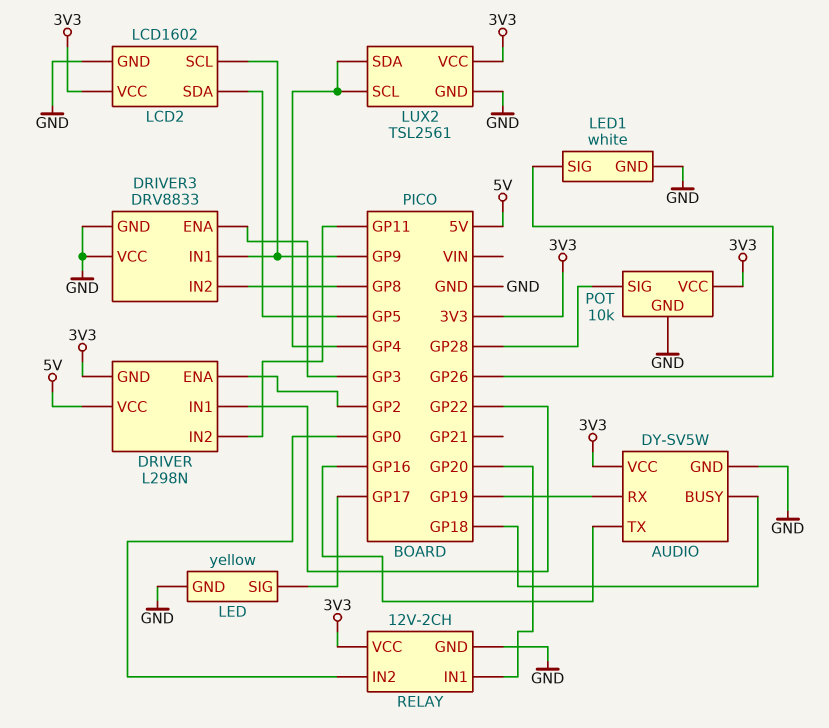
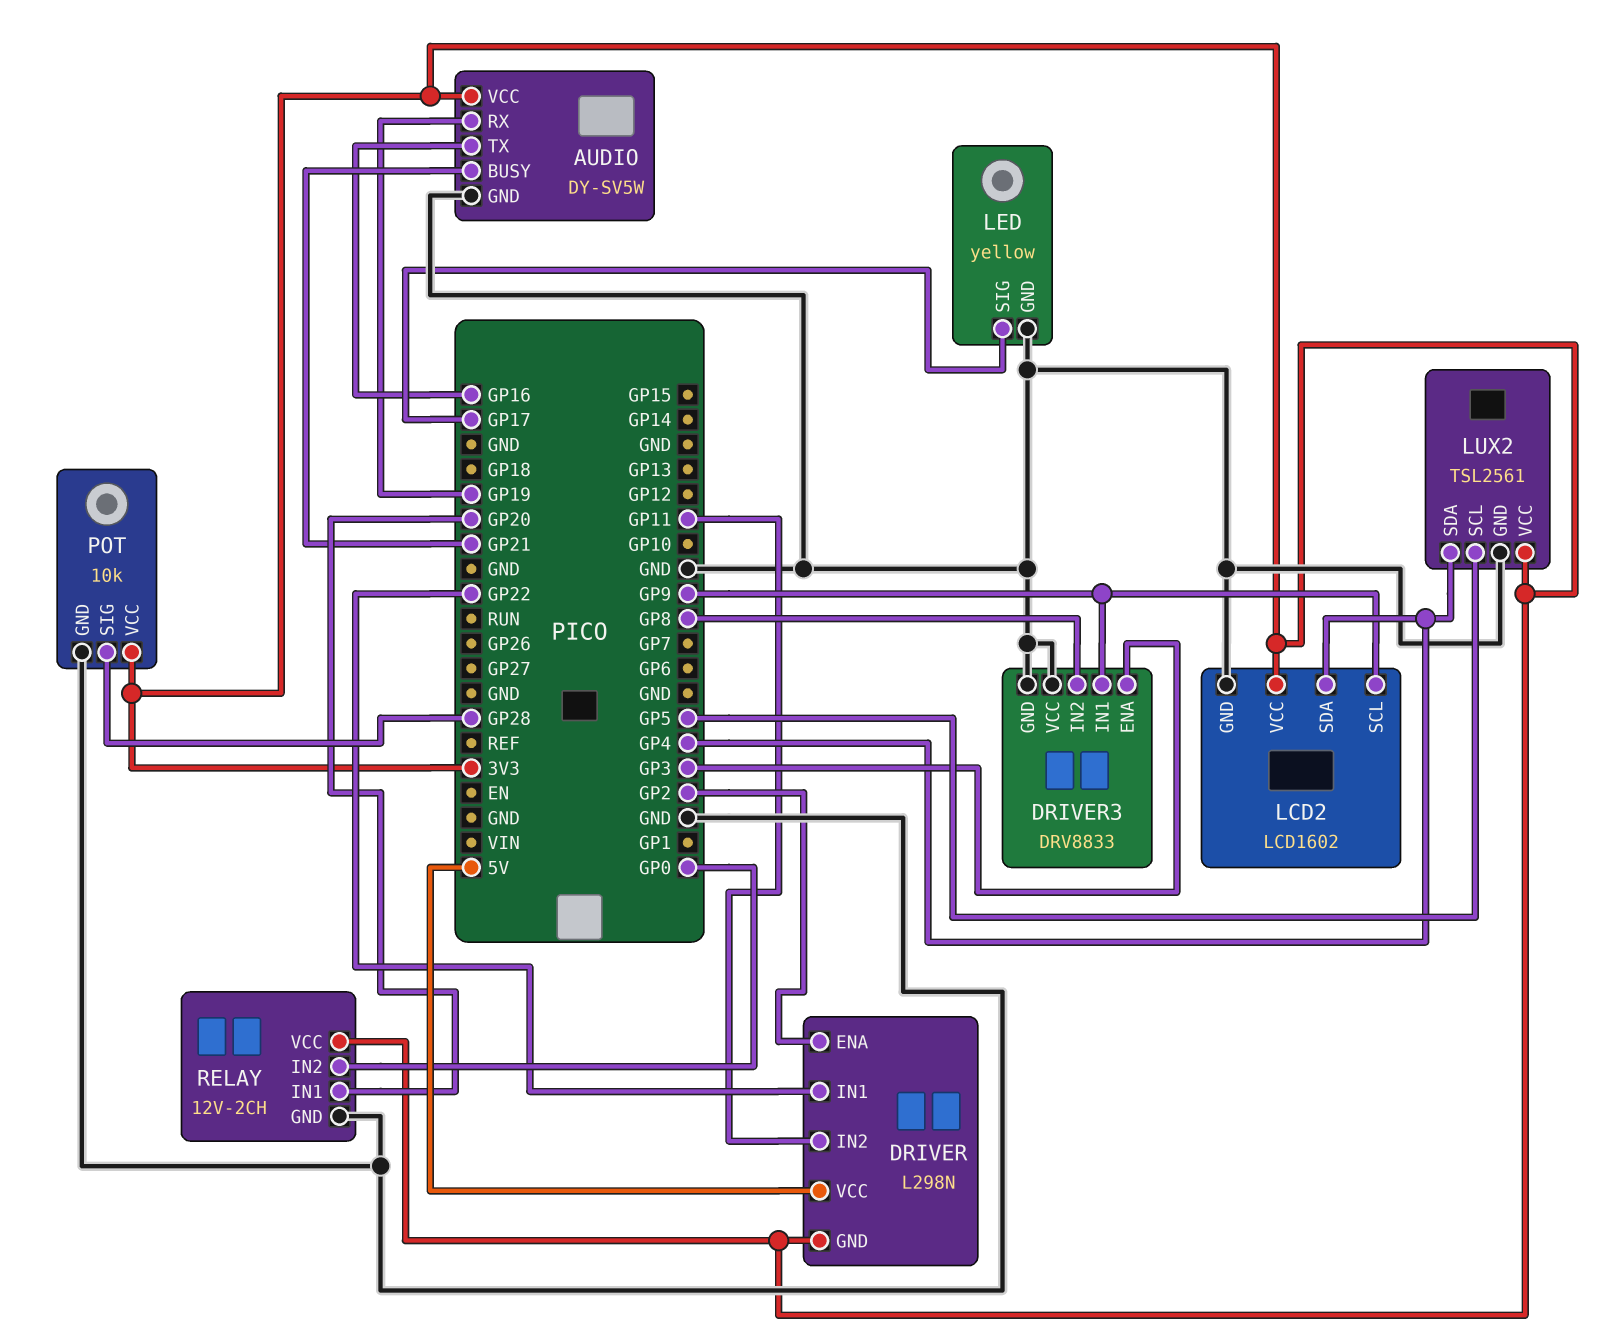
AUDIO pin BUSY: GP18 -> GP21
LCD2 pin SDA: GP5 -> GP4
LED1: white -> none
LED1 pin GND: GND -> none
LED1 pin SIG: GP26 -> none
LUX2 pin SCL: GP4 -> GP5

